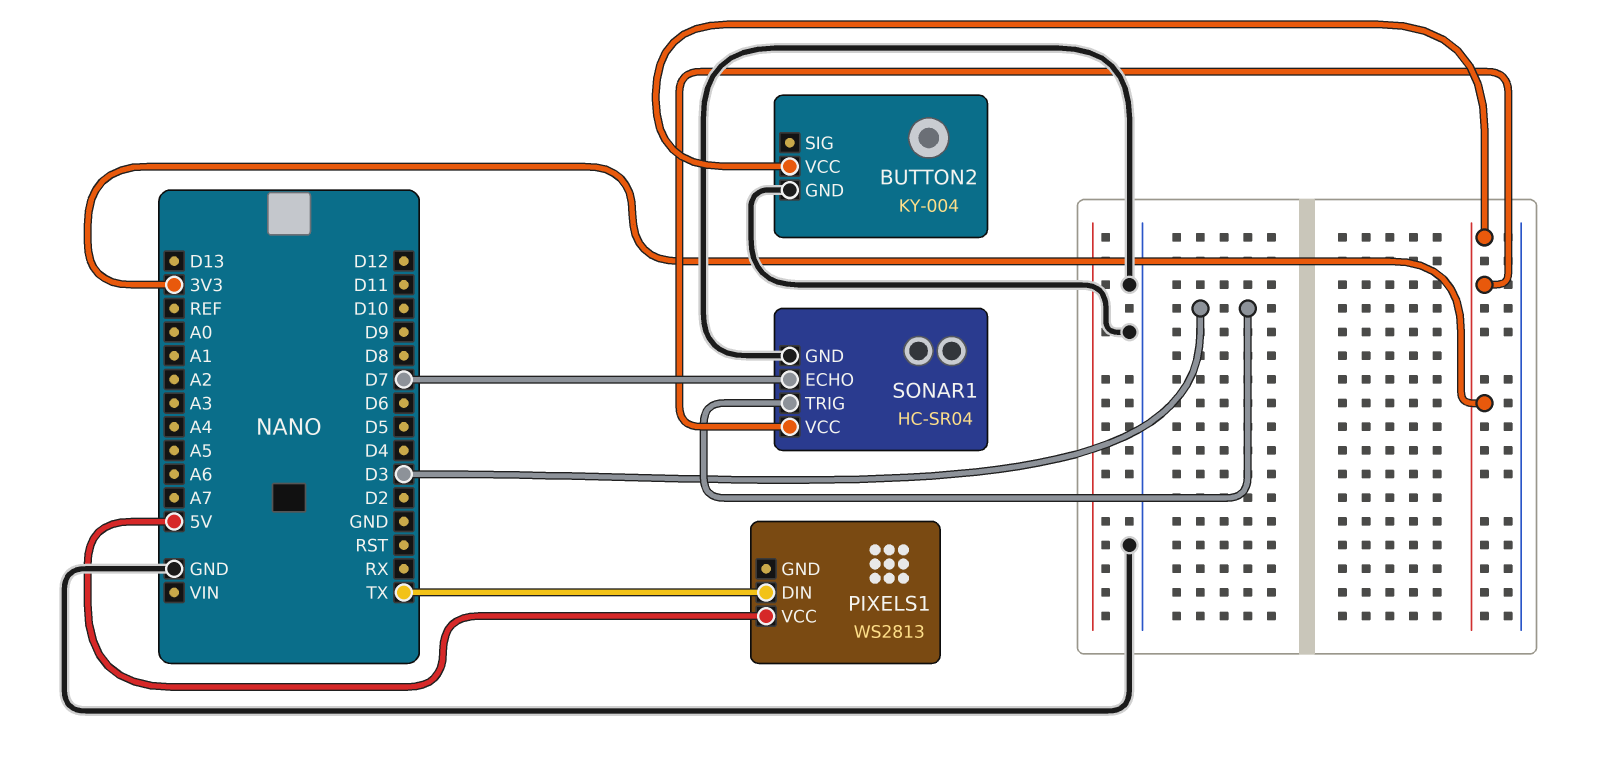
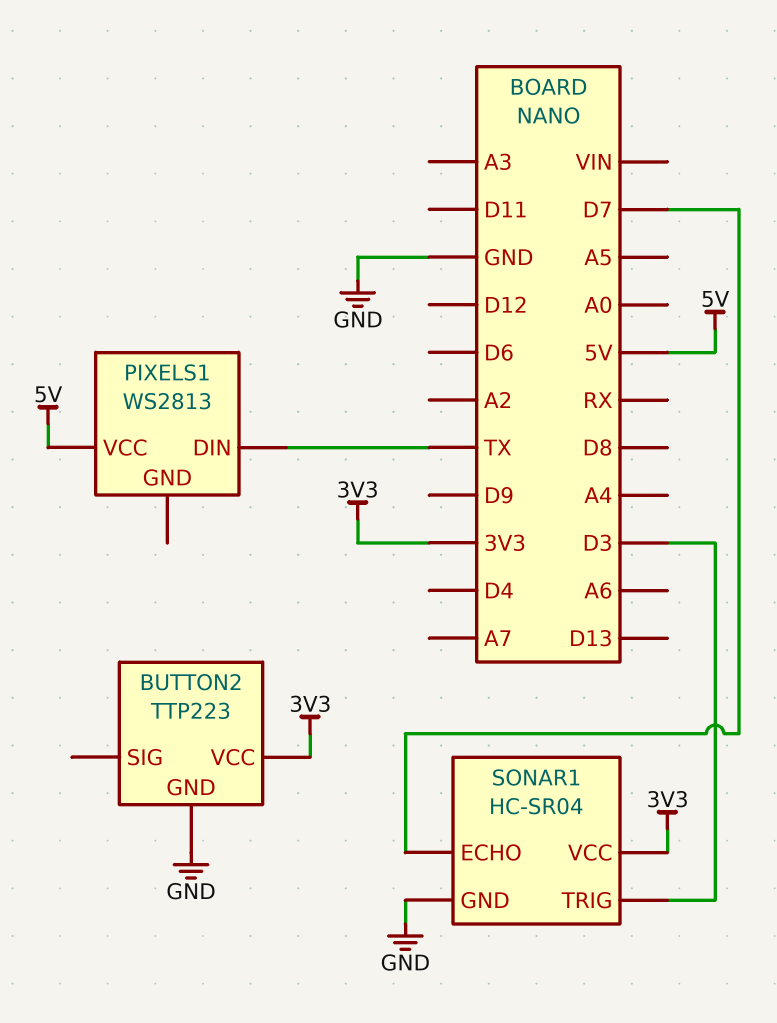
BUTTON2: KY-004 -> TTP223

